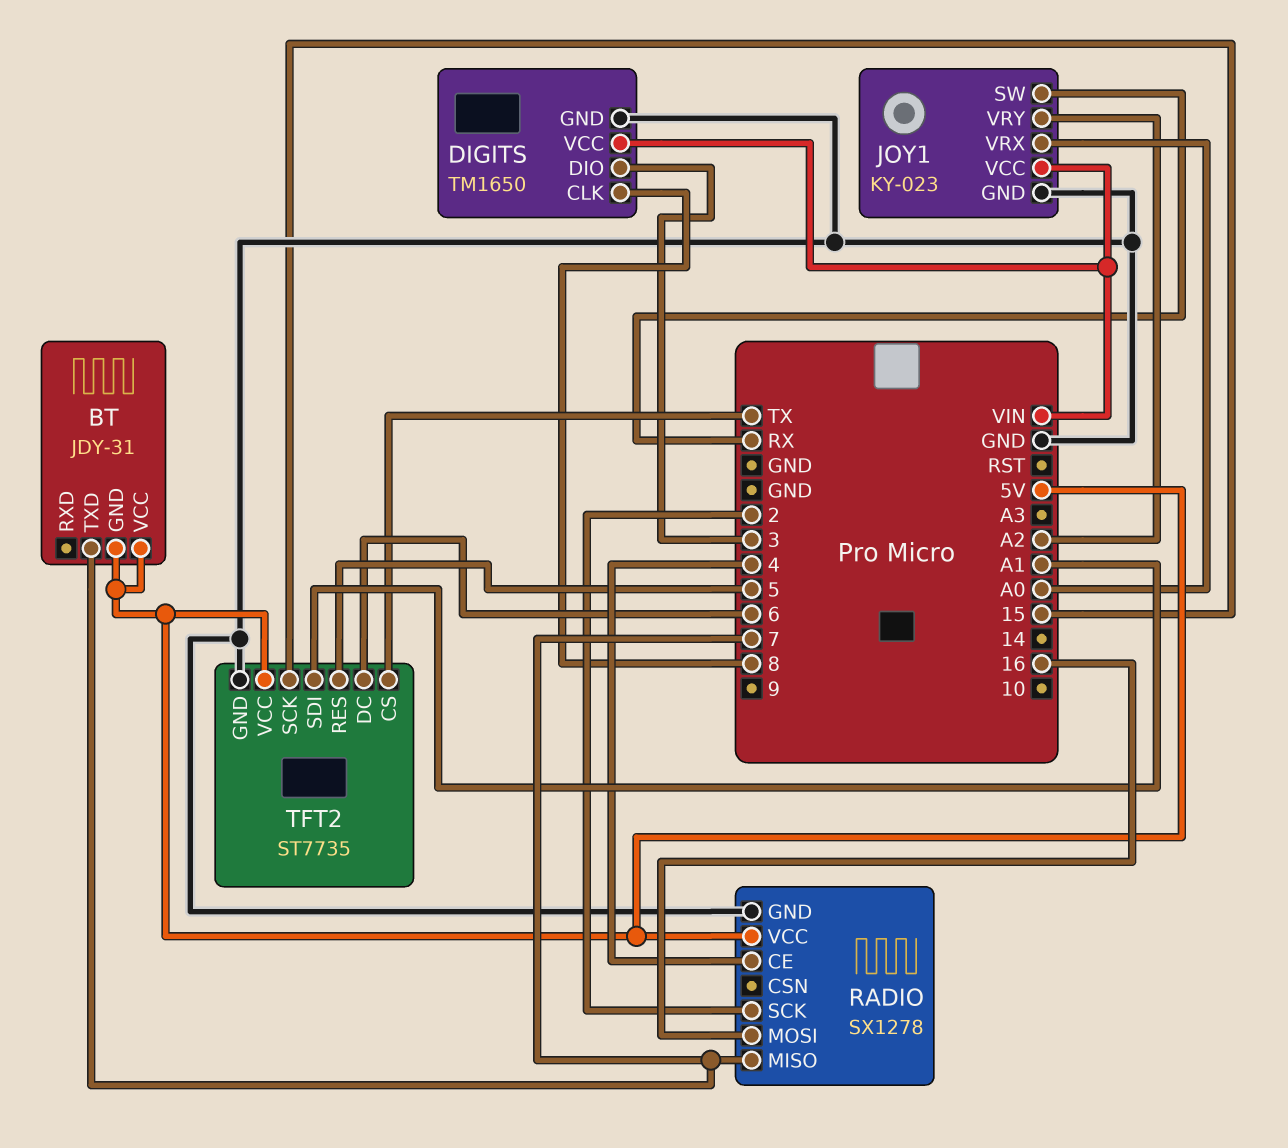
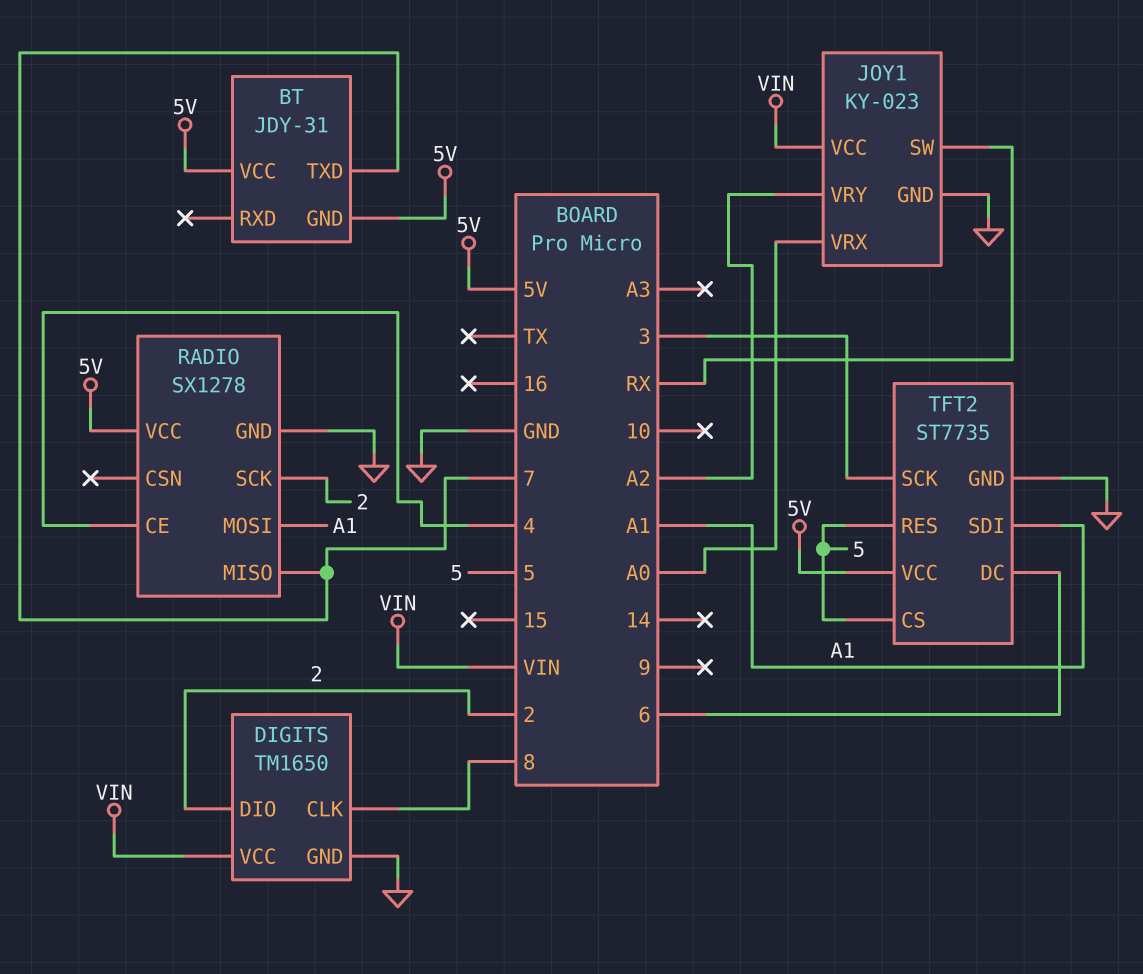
DIGITS pin DIO: 3 -> 2
RADIO pin MOSI: 16 -> A1
TFT2 pin CS: TX -> 5
TFT2 pin SCK: 15 -> 3

